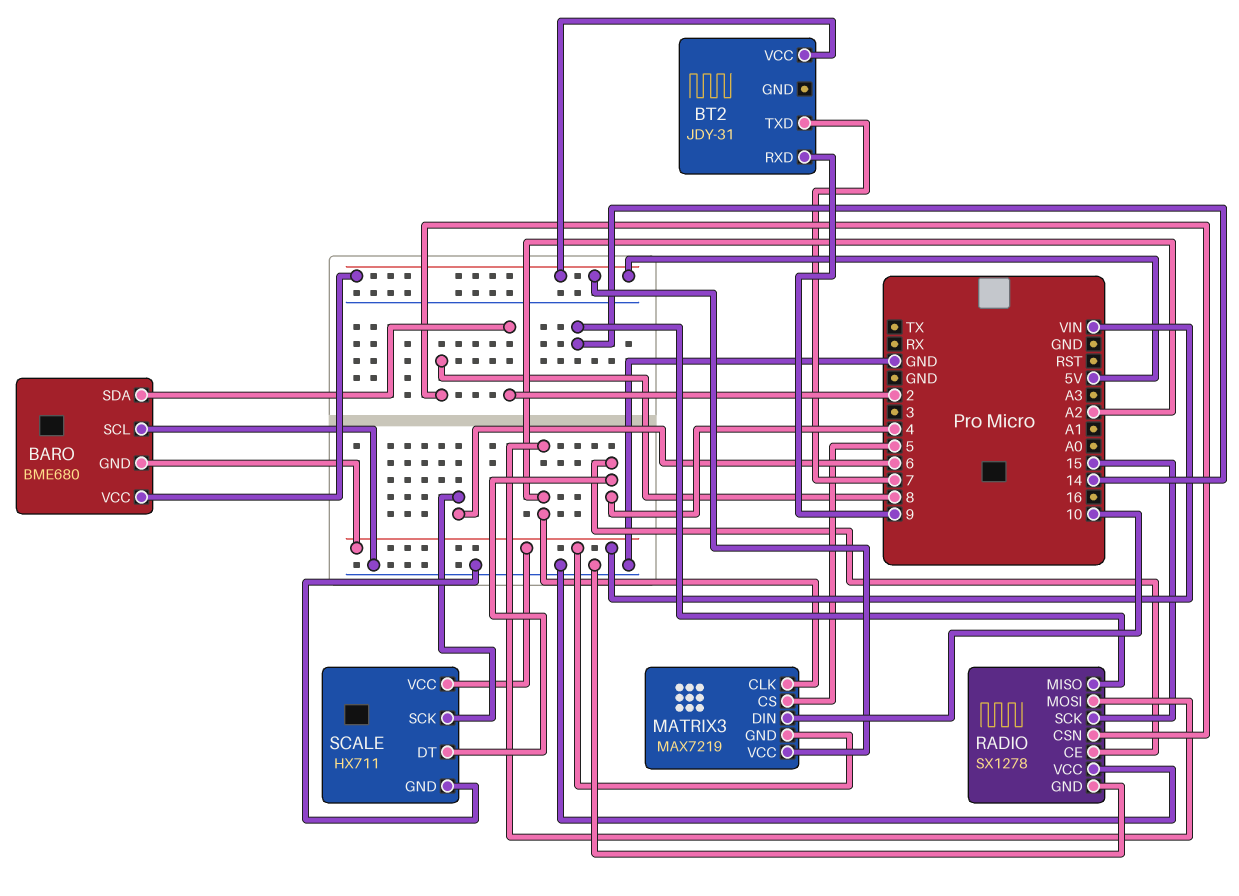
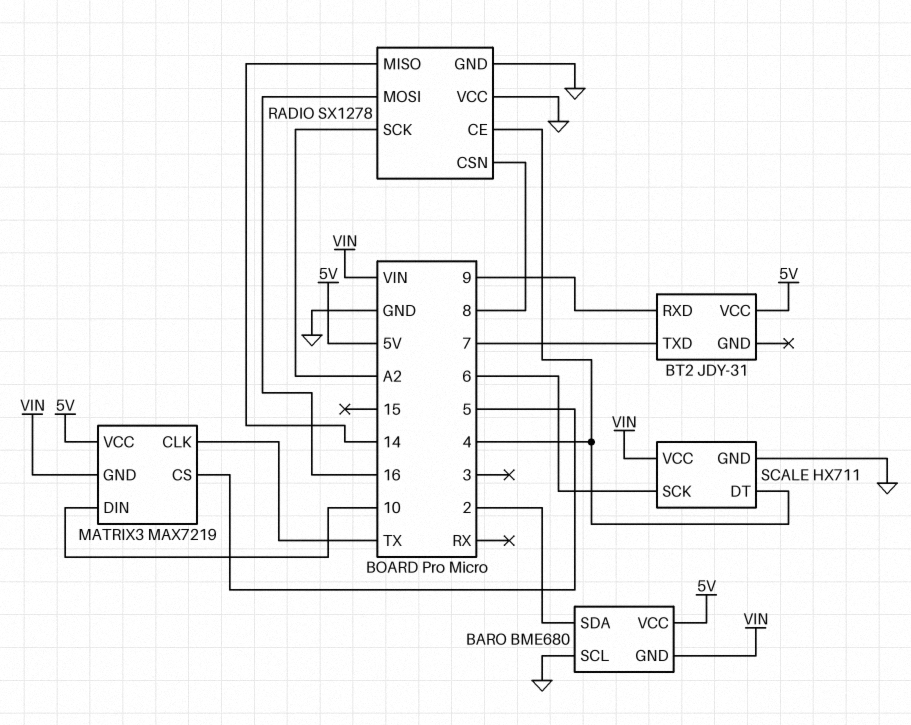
MATRIX3 pin CLK: A2 -> TX
RADIO pin MOSI: A2 -> 16
RADIO pin SCK: 15 -> A2

